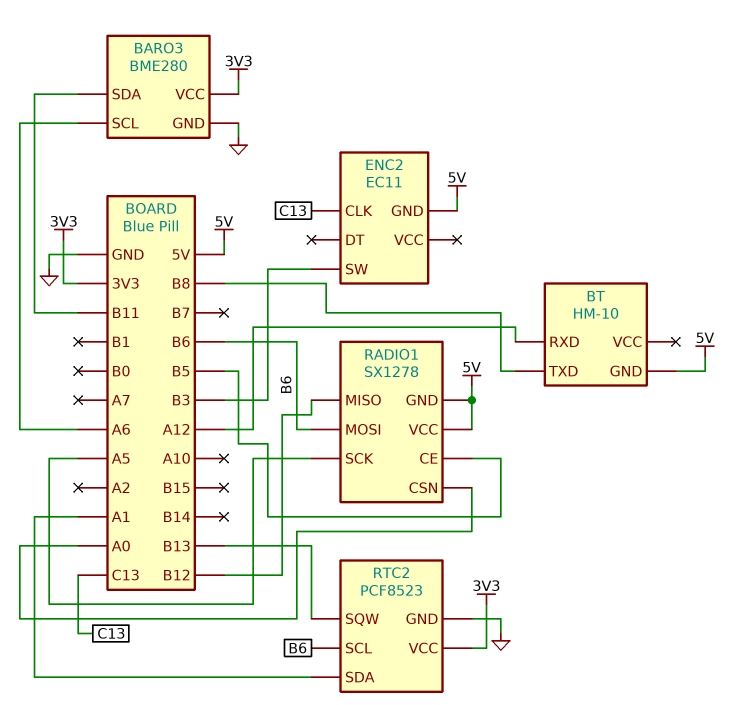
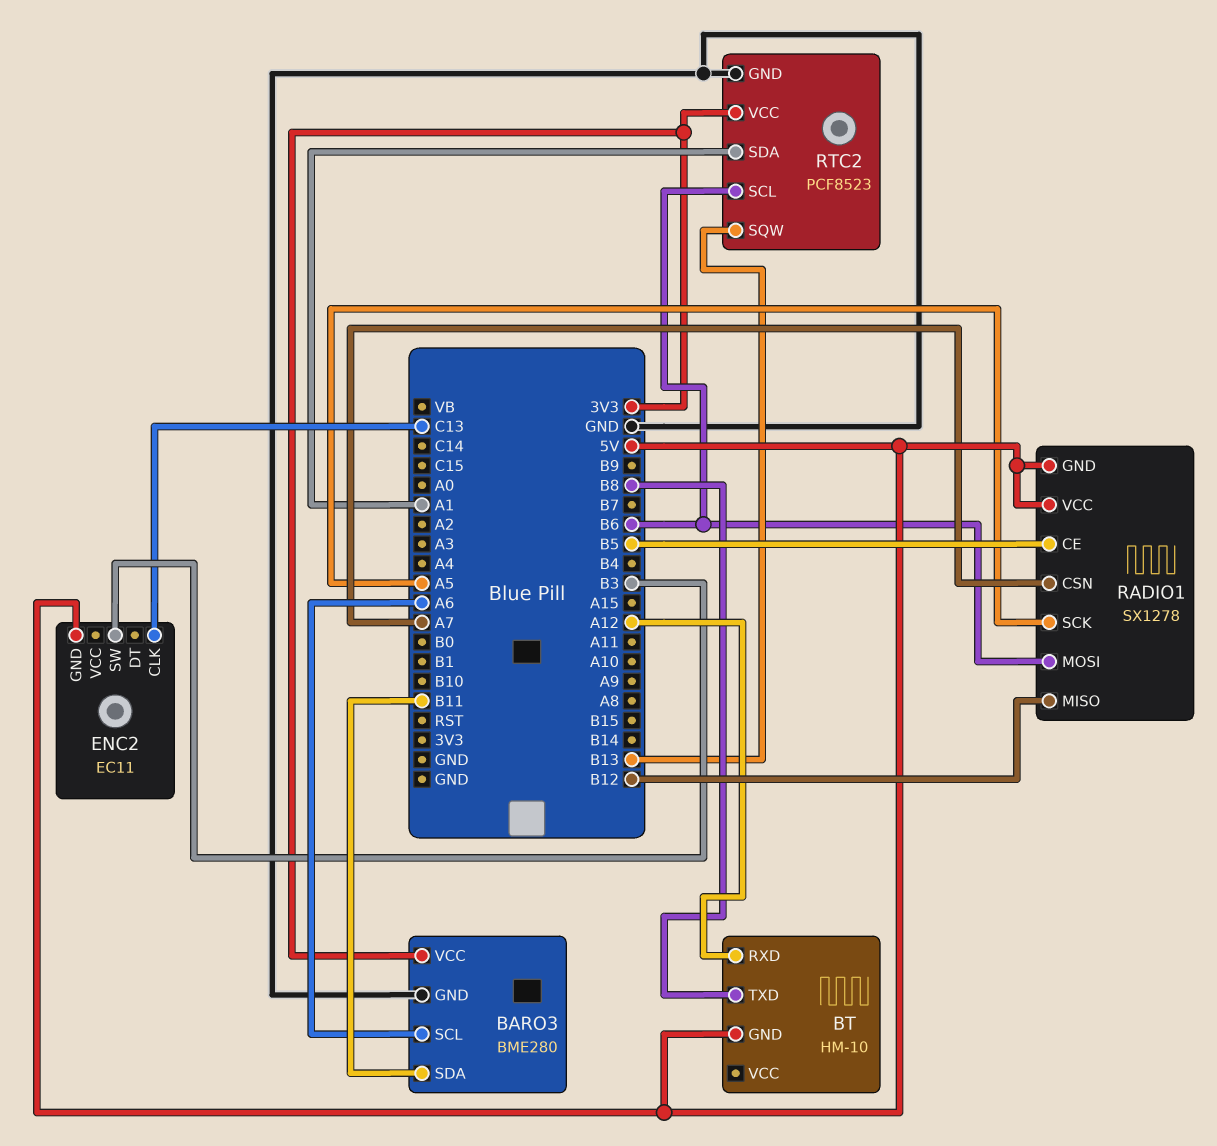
RADIO1 pin CSN: A0 -> A7

